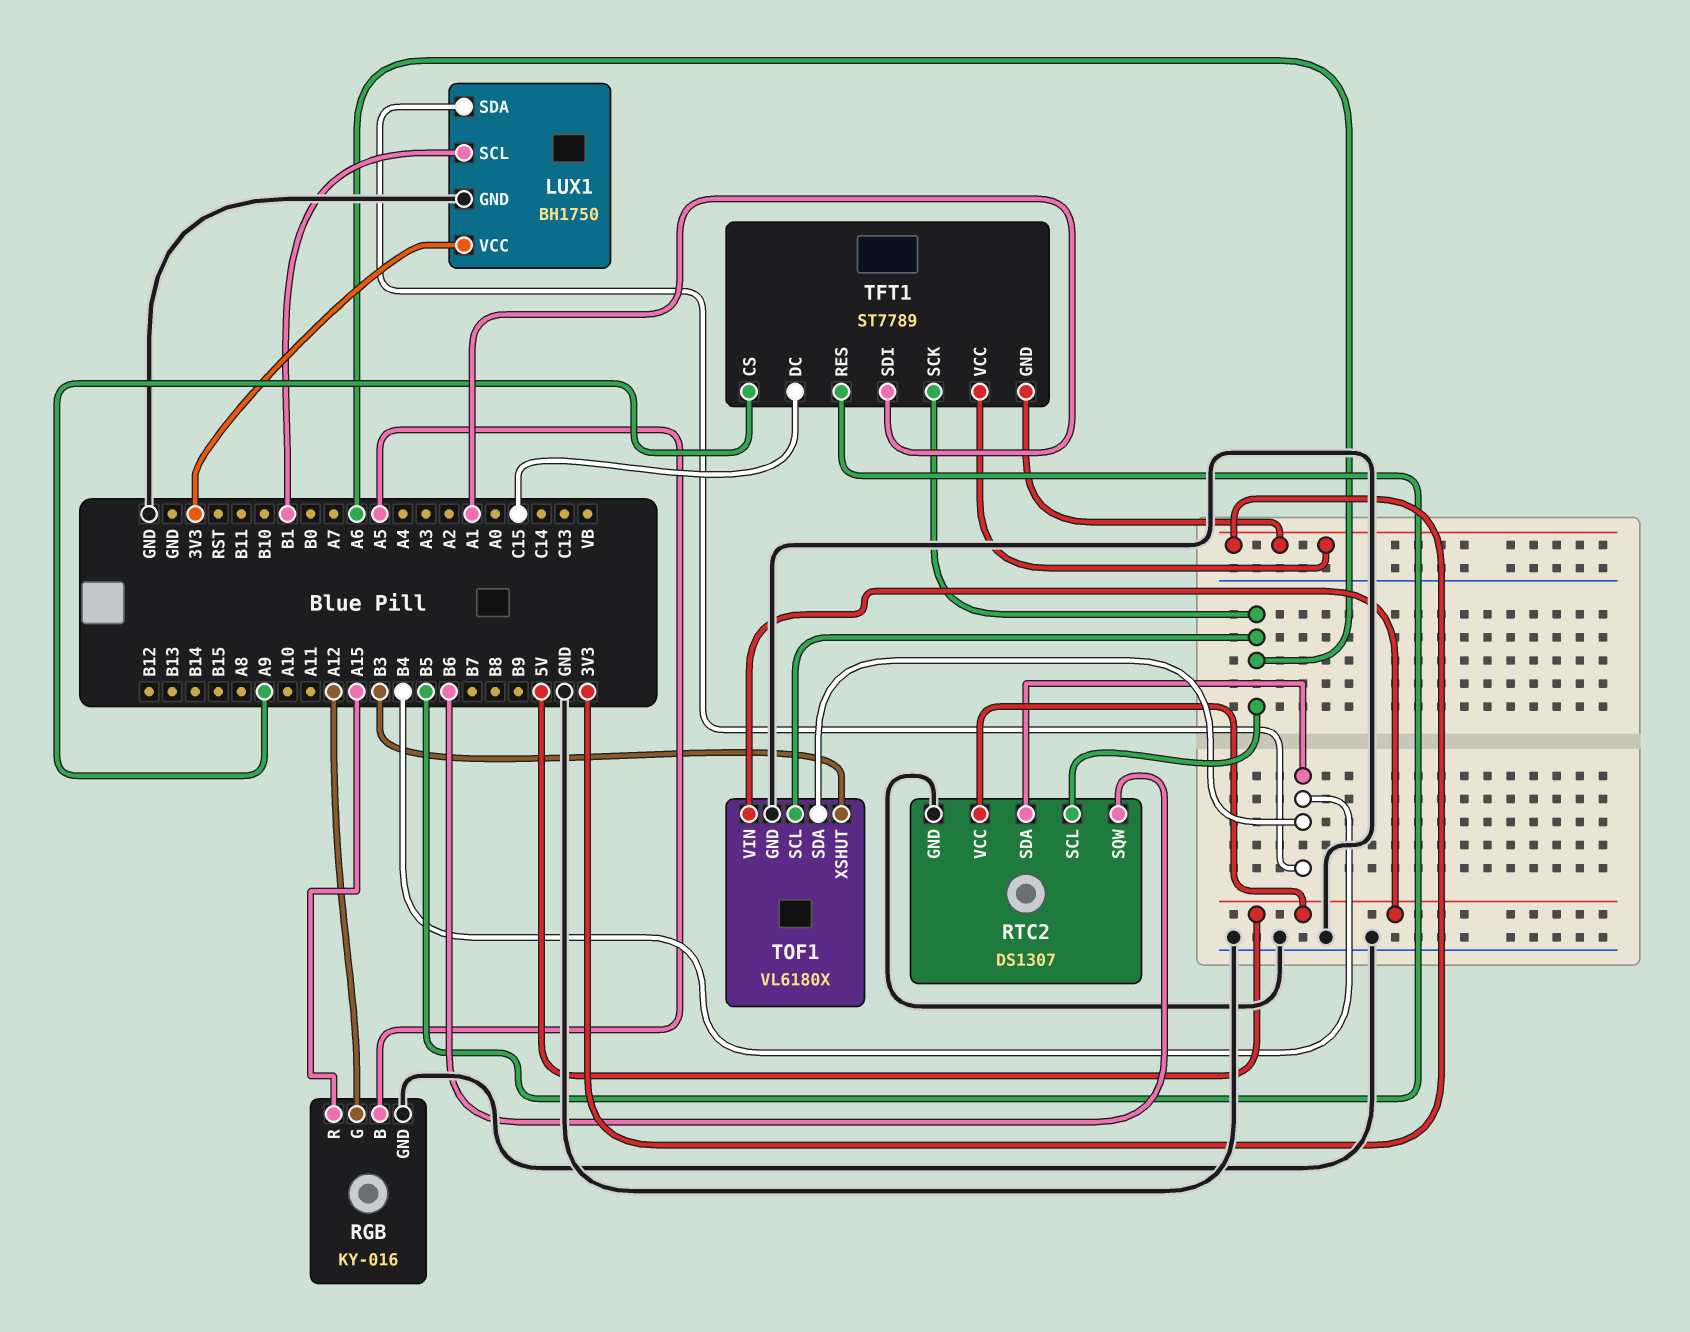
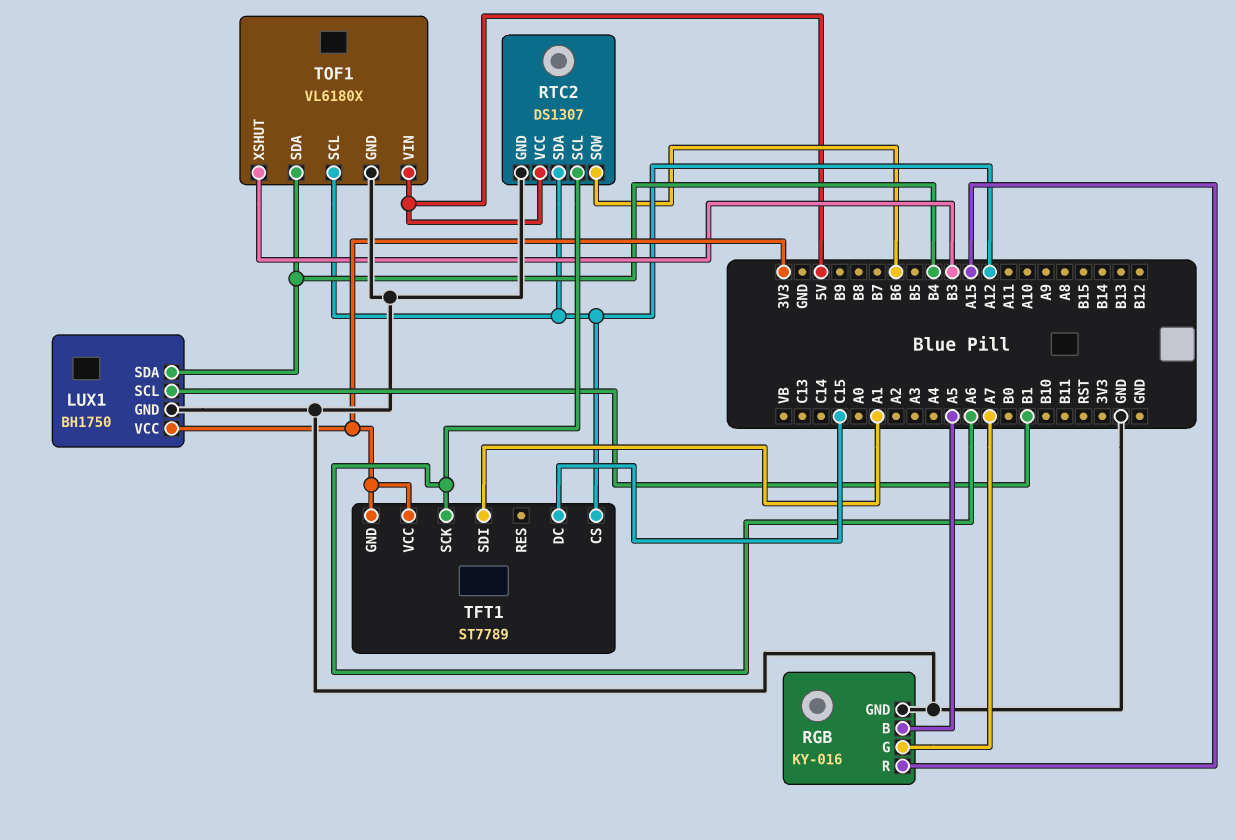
RGB pin G: A12 -> A7
RTC2 pin SDA: B4 -> A12
TFT1 pin CS: A9 -> A12
TFT1 pin RES: B5 -> none
TOF1 pin SCL: A6 -> A12

